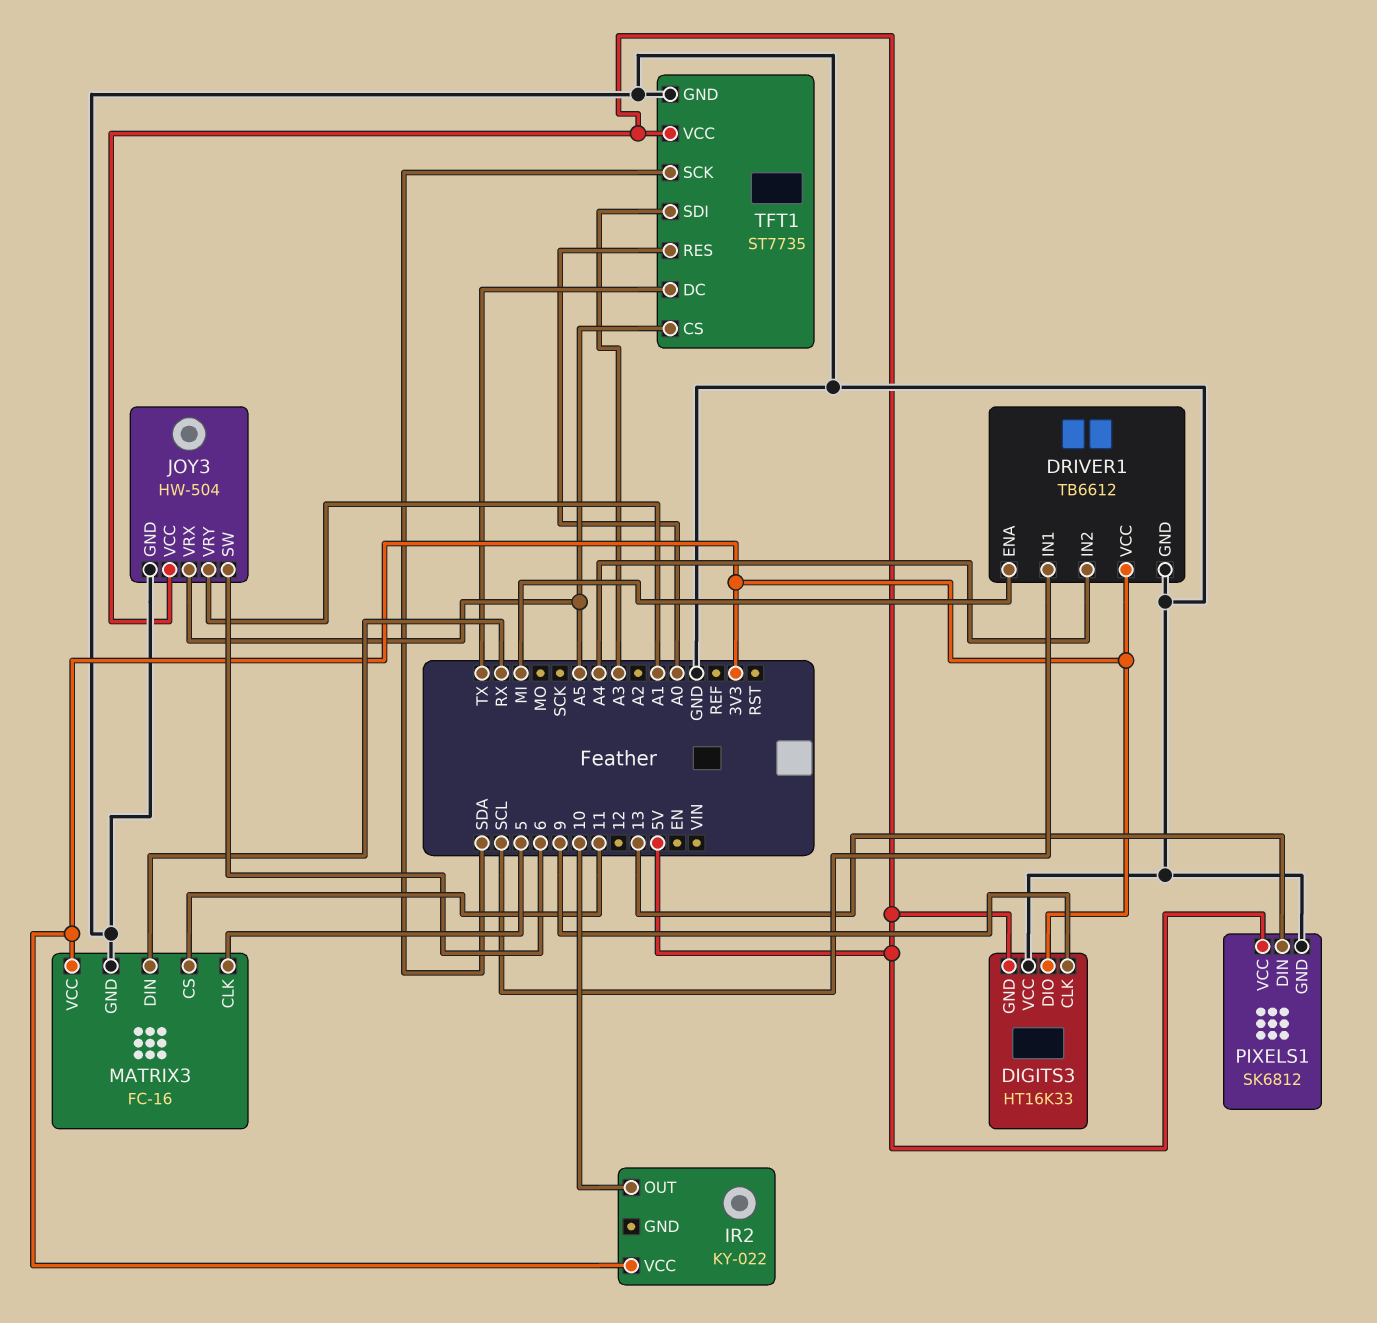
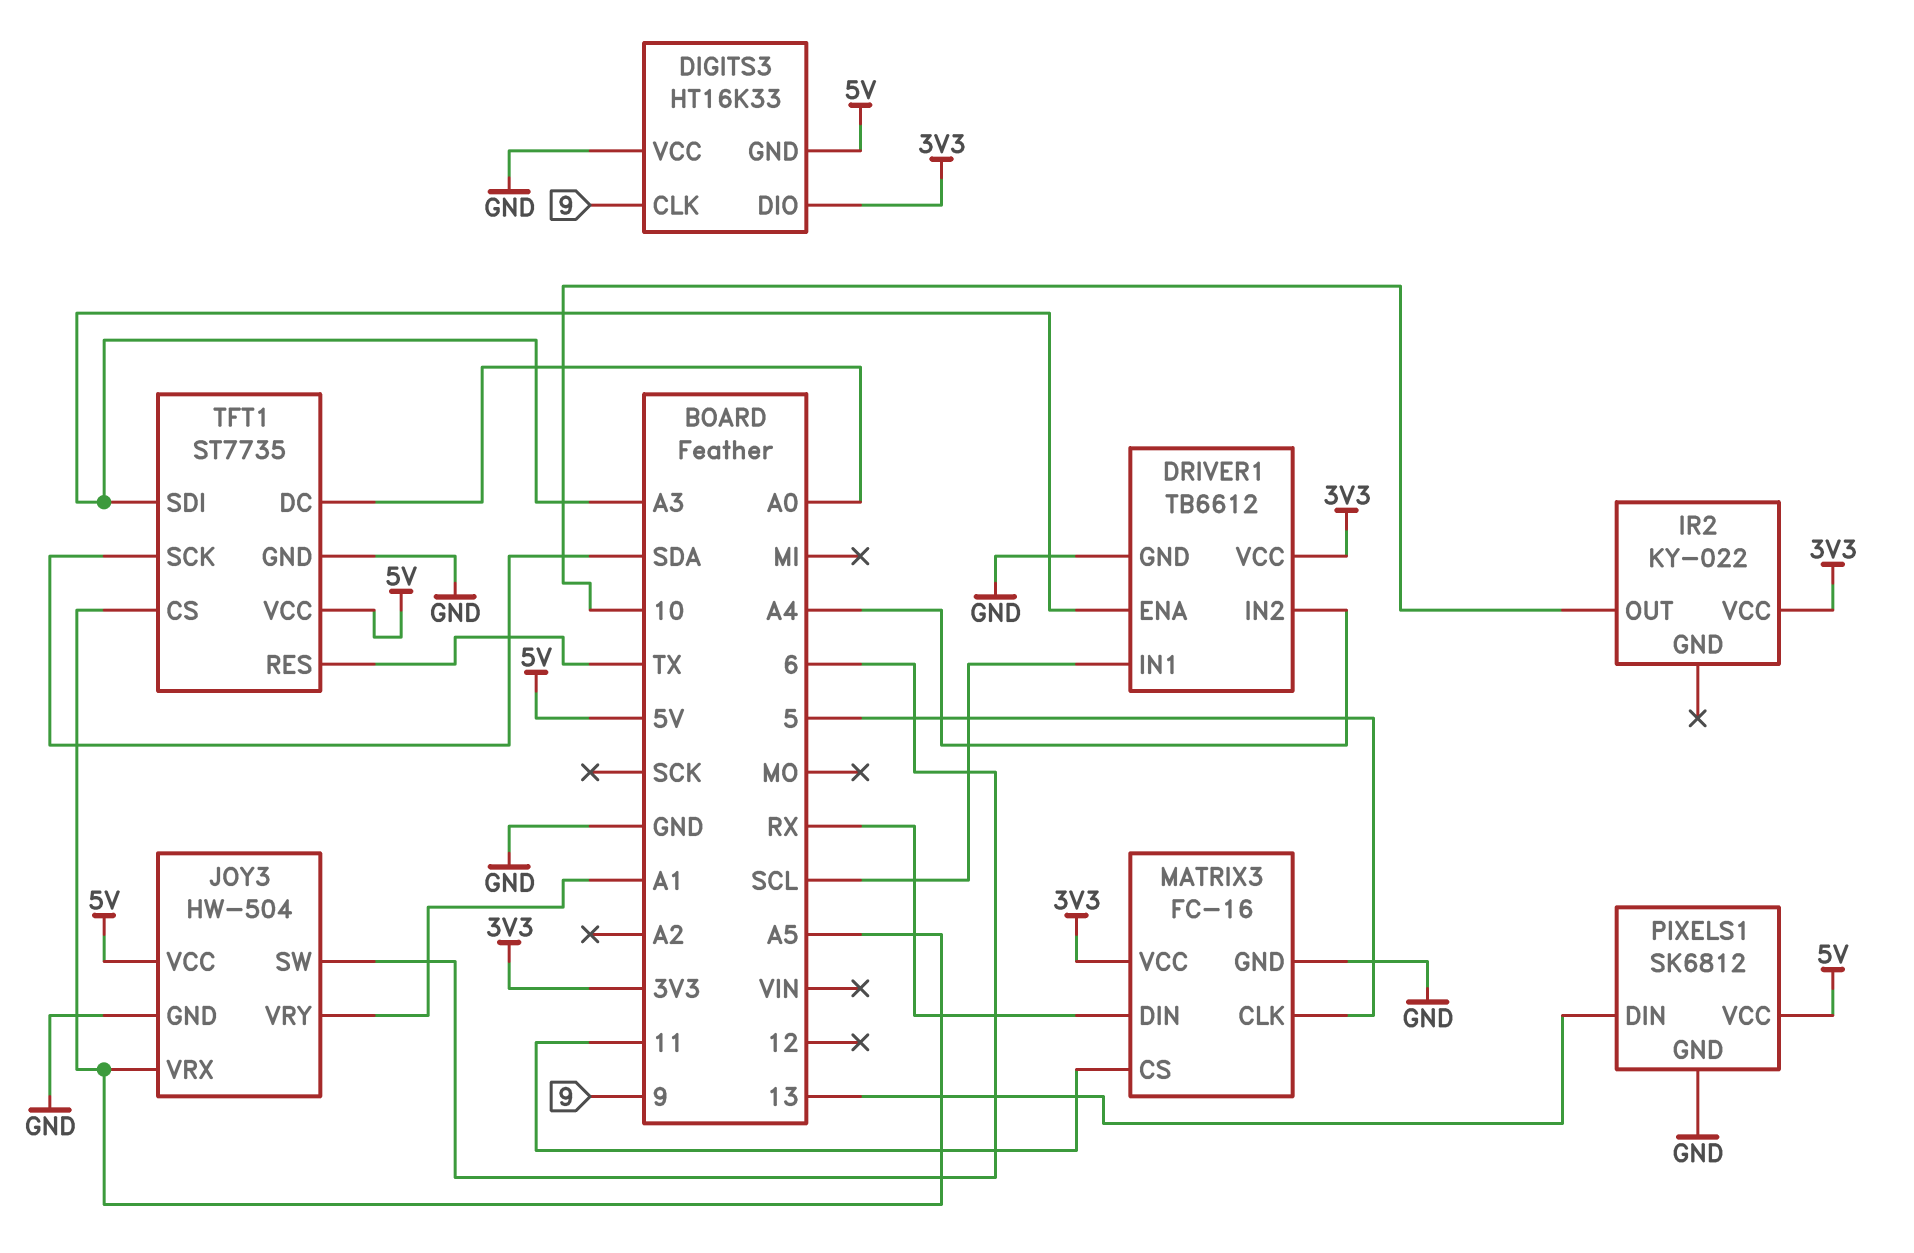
DRIVER1 pin ENA: MI -> A3
TFT1 pin DC: TX -> A0
TFT1 pin RES: A0 -> TX

